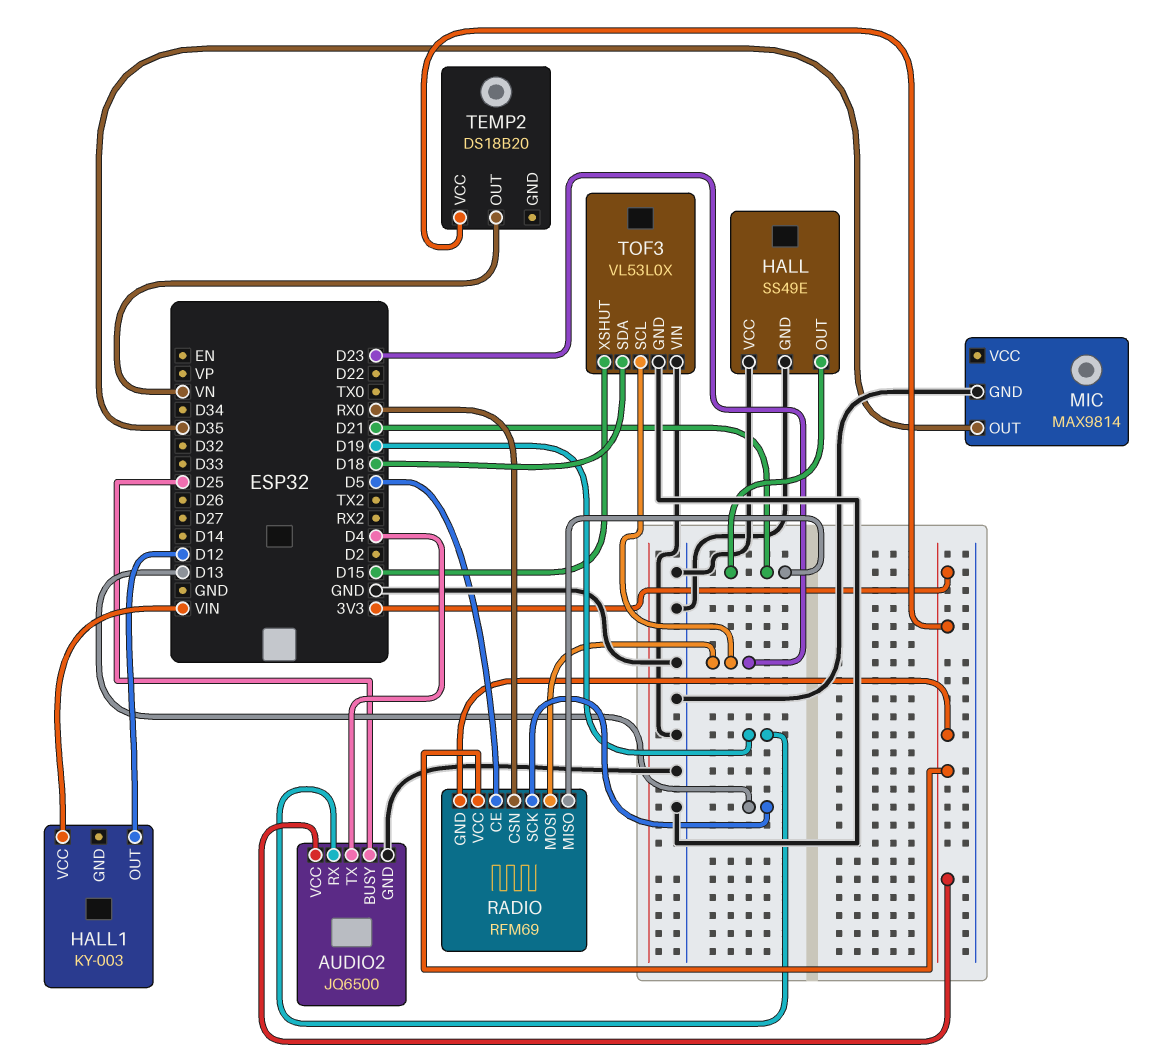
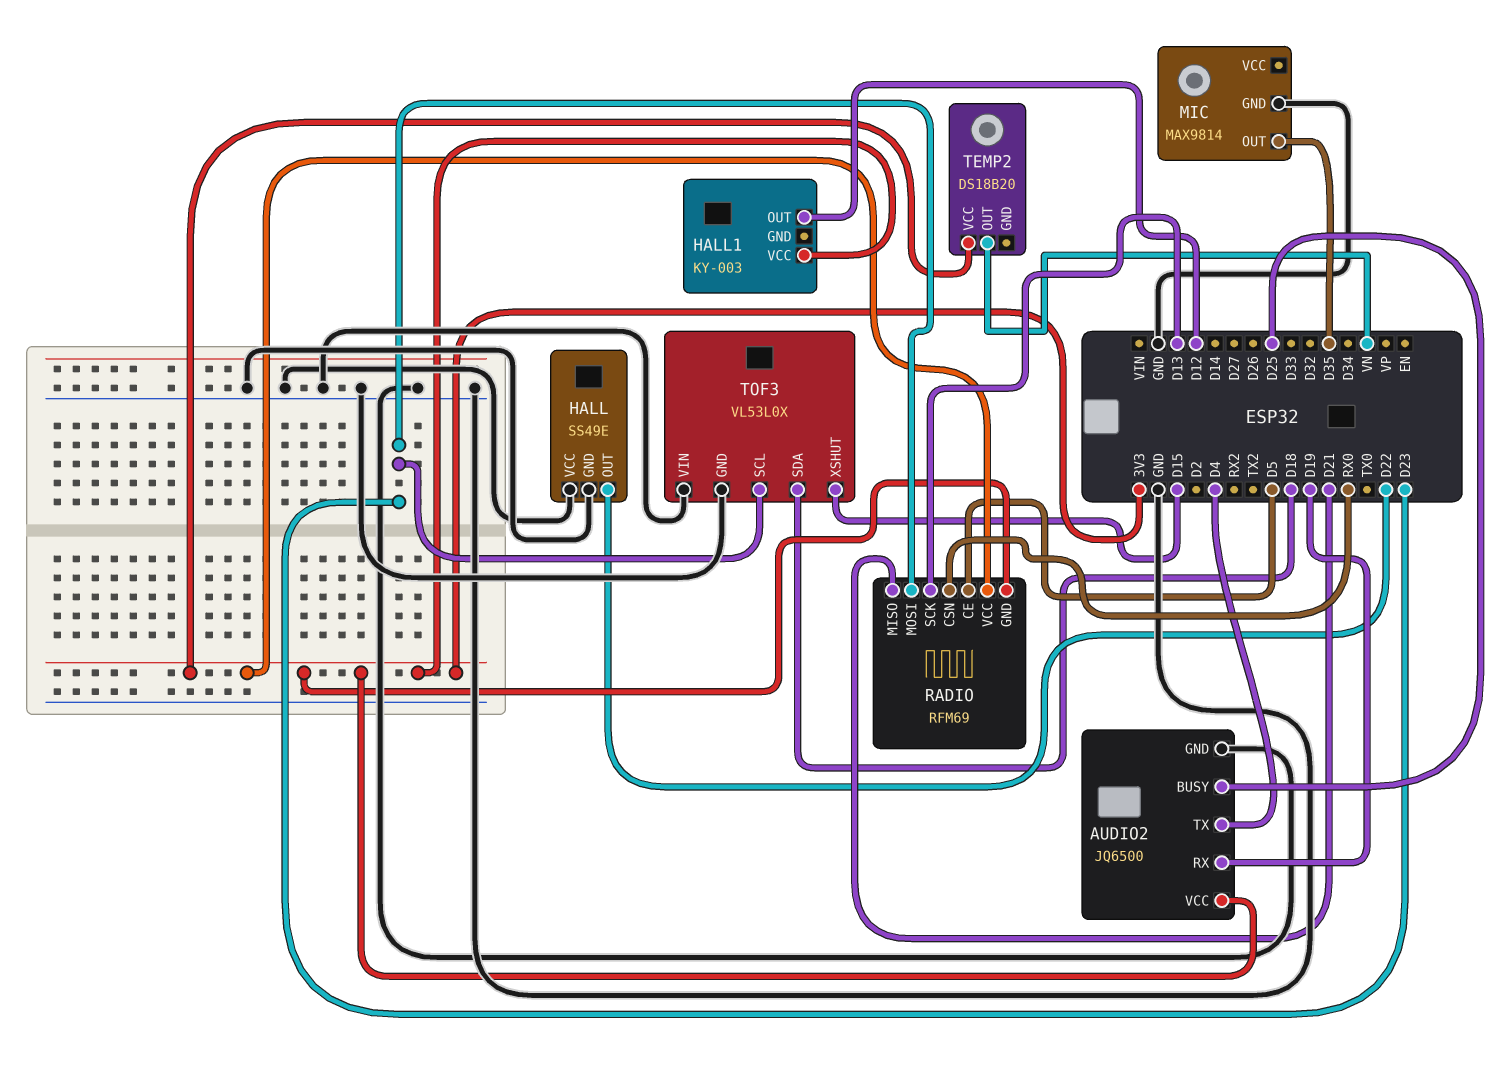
HALL pin OUT: D21 -> D22
HALL1 pin VCC: VIN -> 3V3

